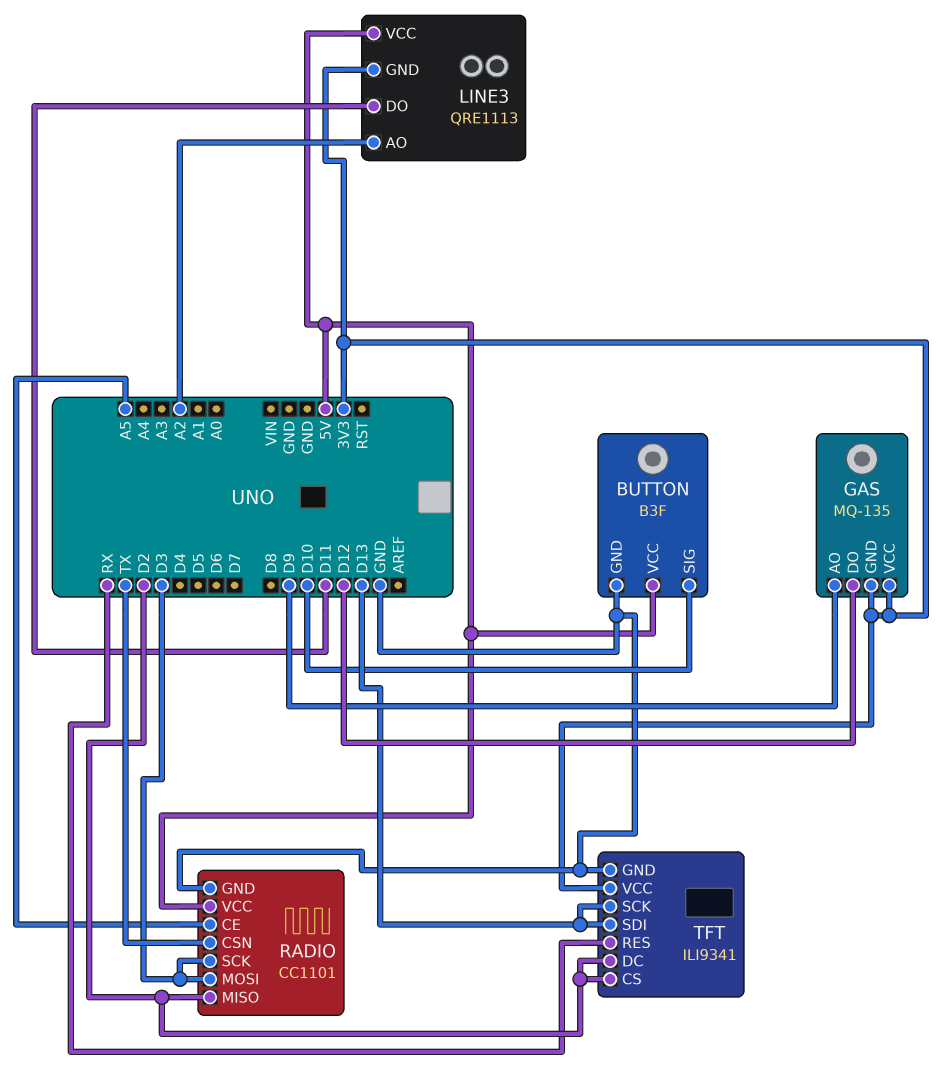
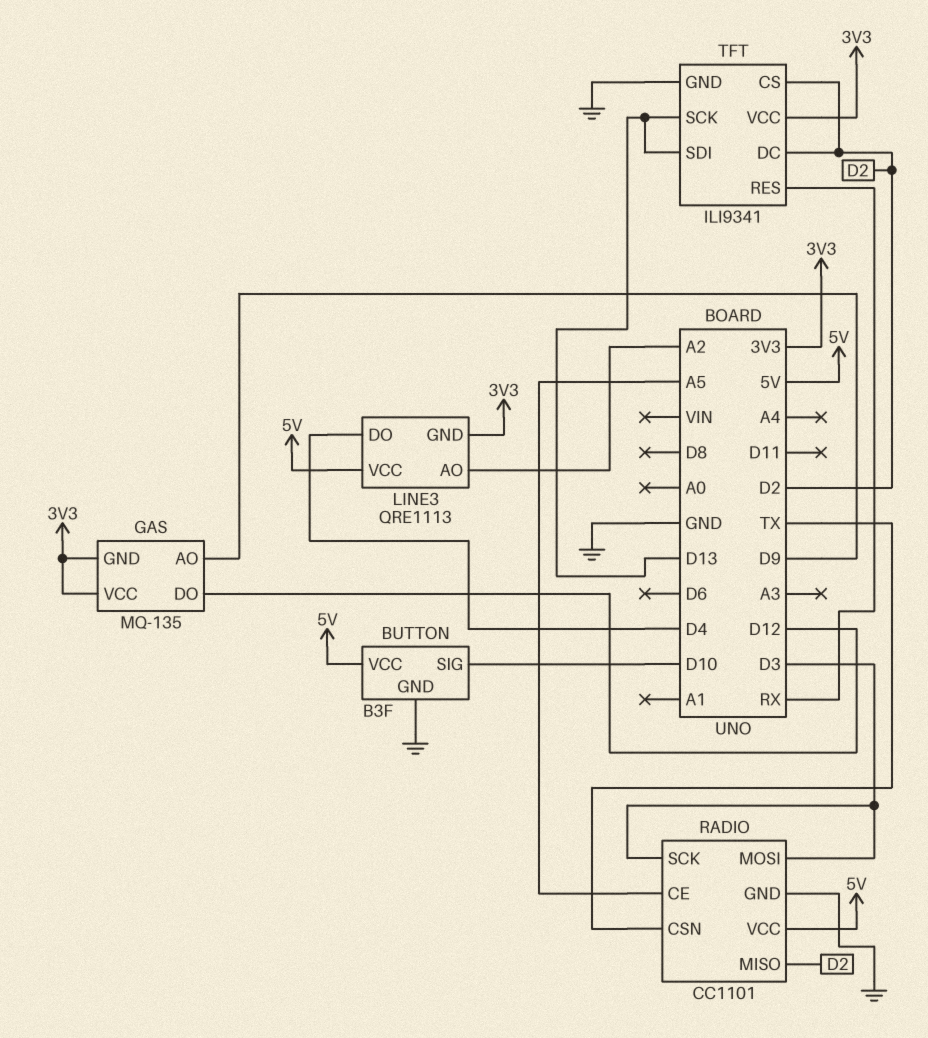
LINE3 pin DO: D11 -> D4

